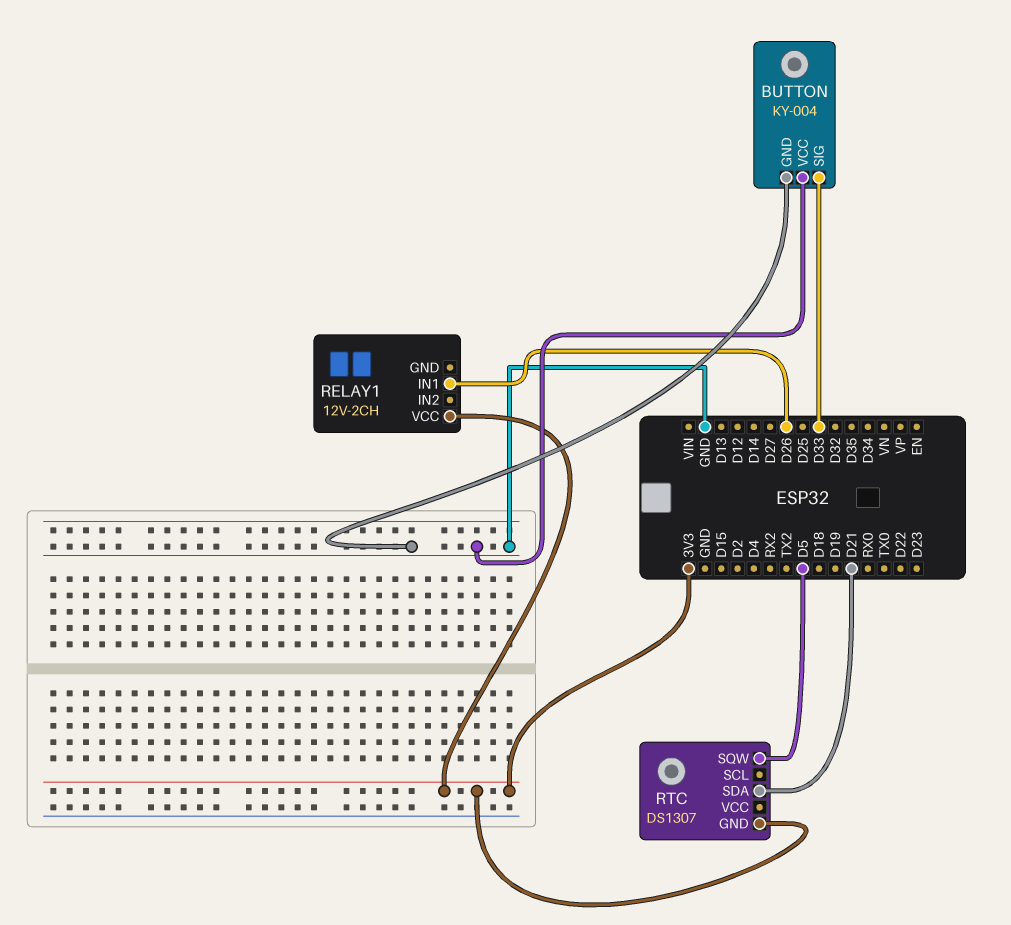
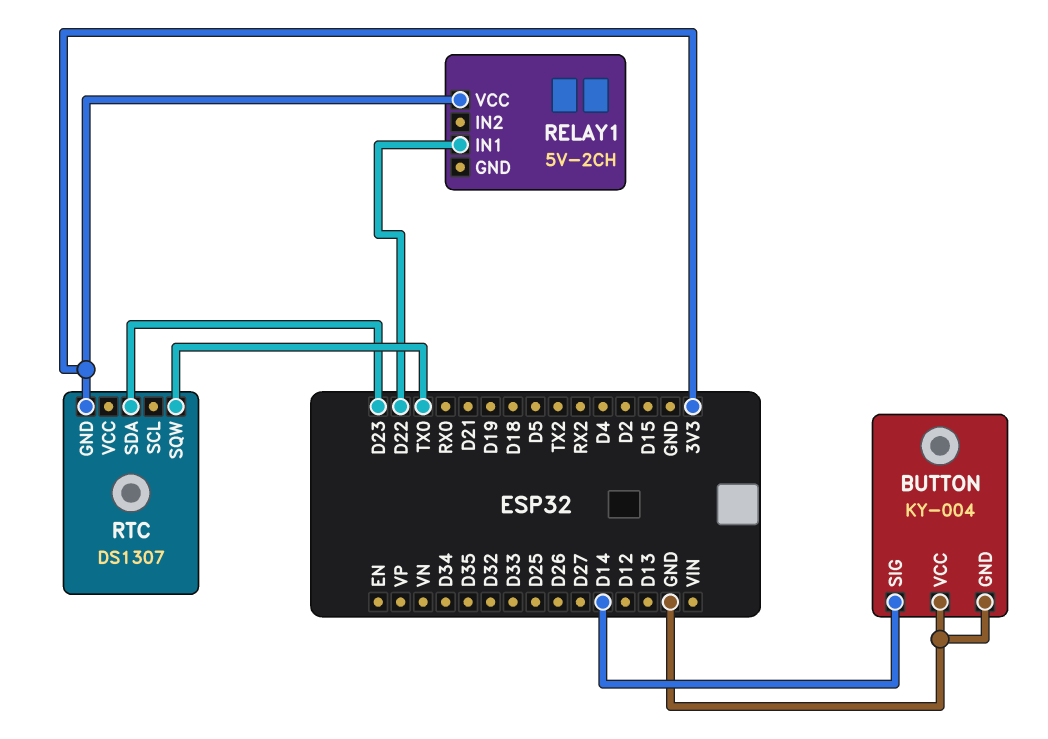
BUTTON pin SIG: D33 -> D14
RELAY1: 12V-2CH -> 5V-2CH
RELAY1 pin IN1: D26 -> D22
RTC pin SDA: D21 -> D23
RTC pin SQW: D5 -> TX0

